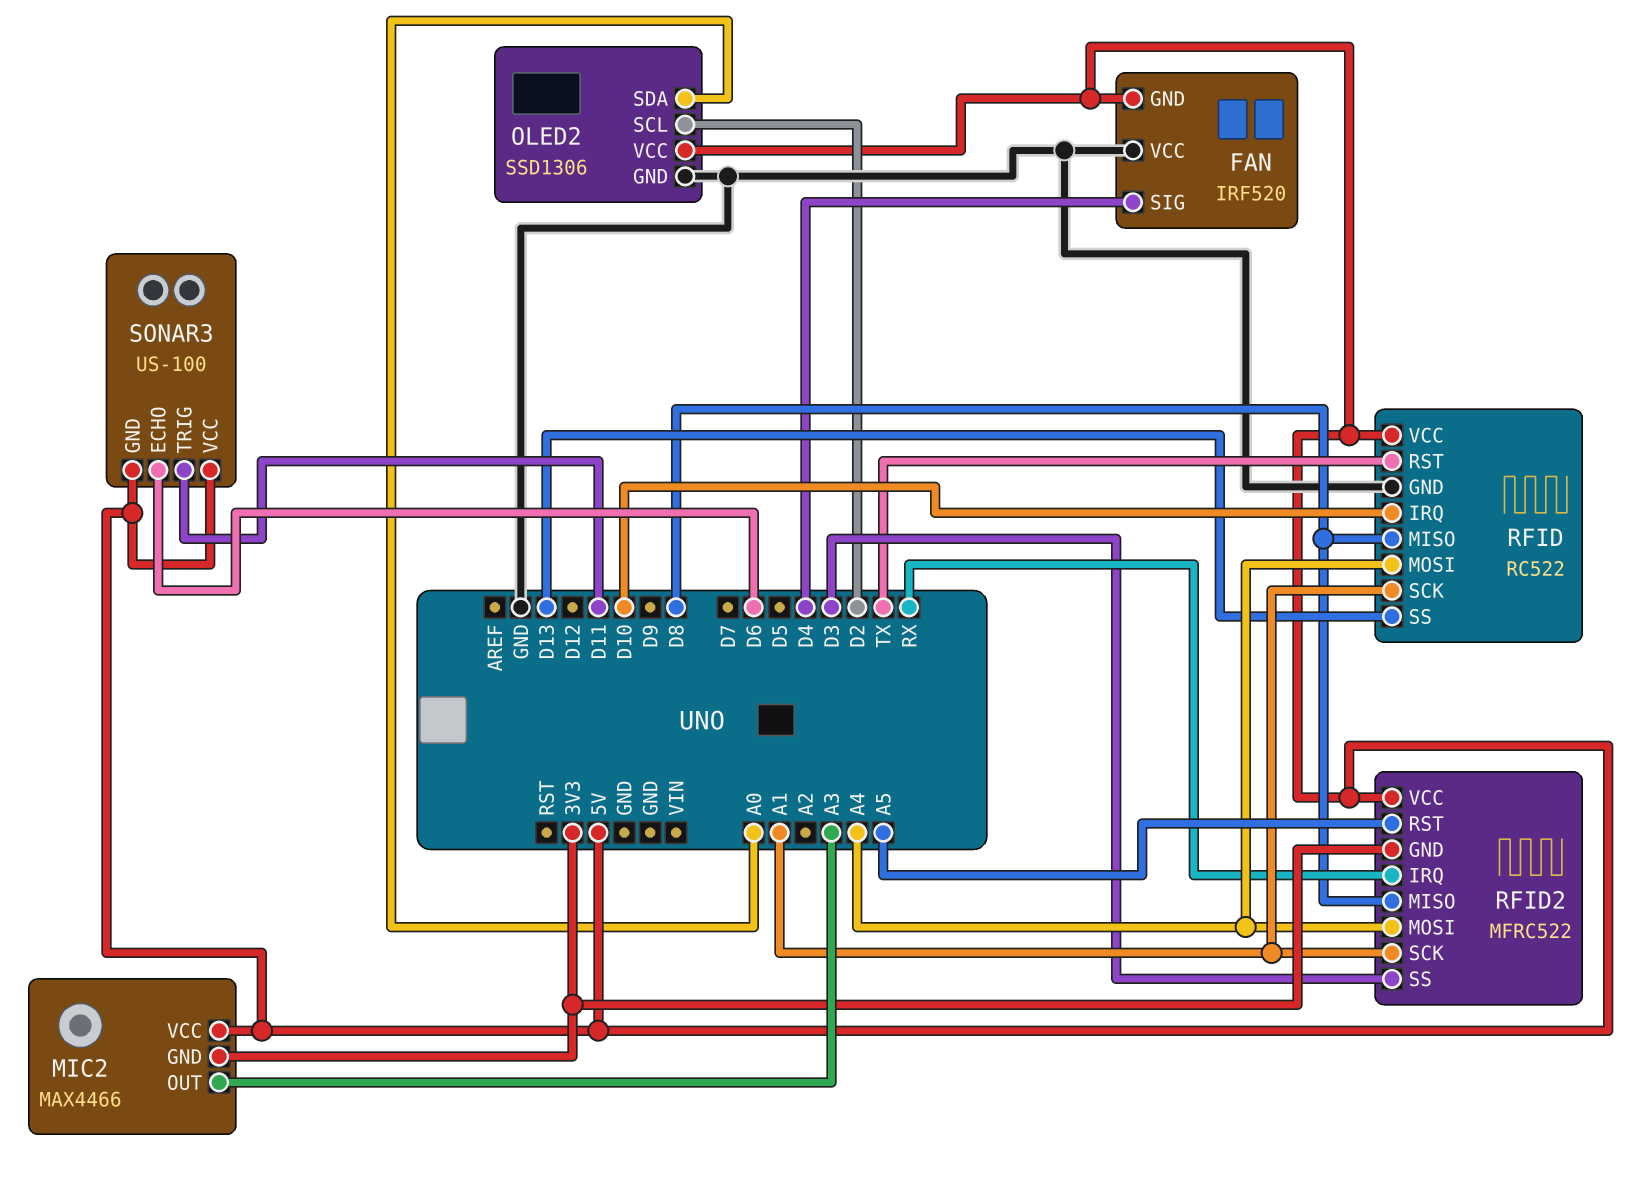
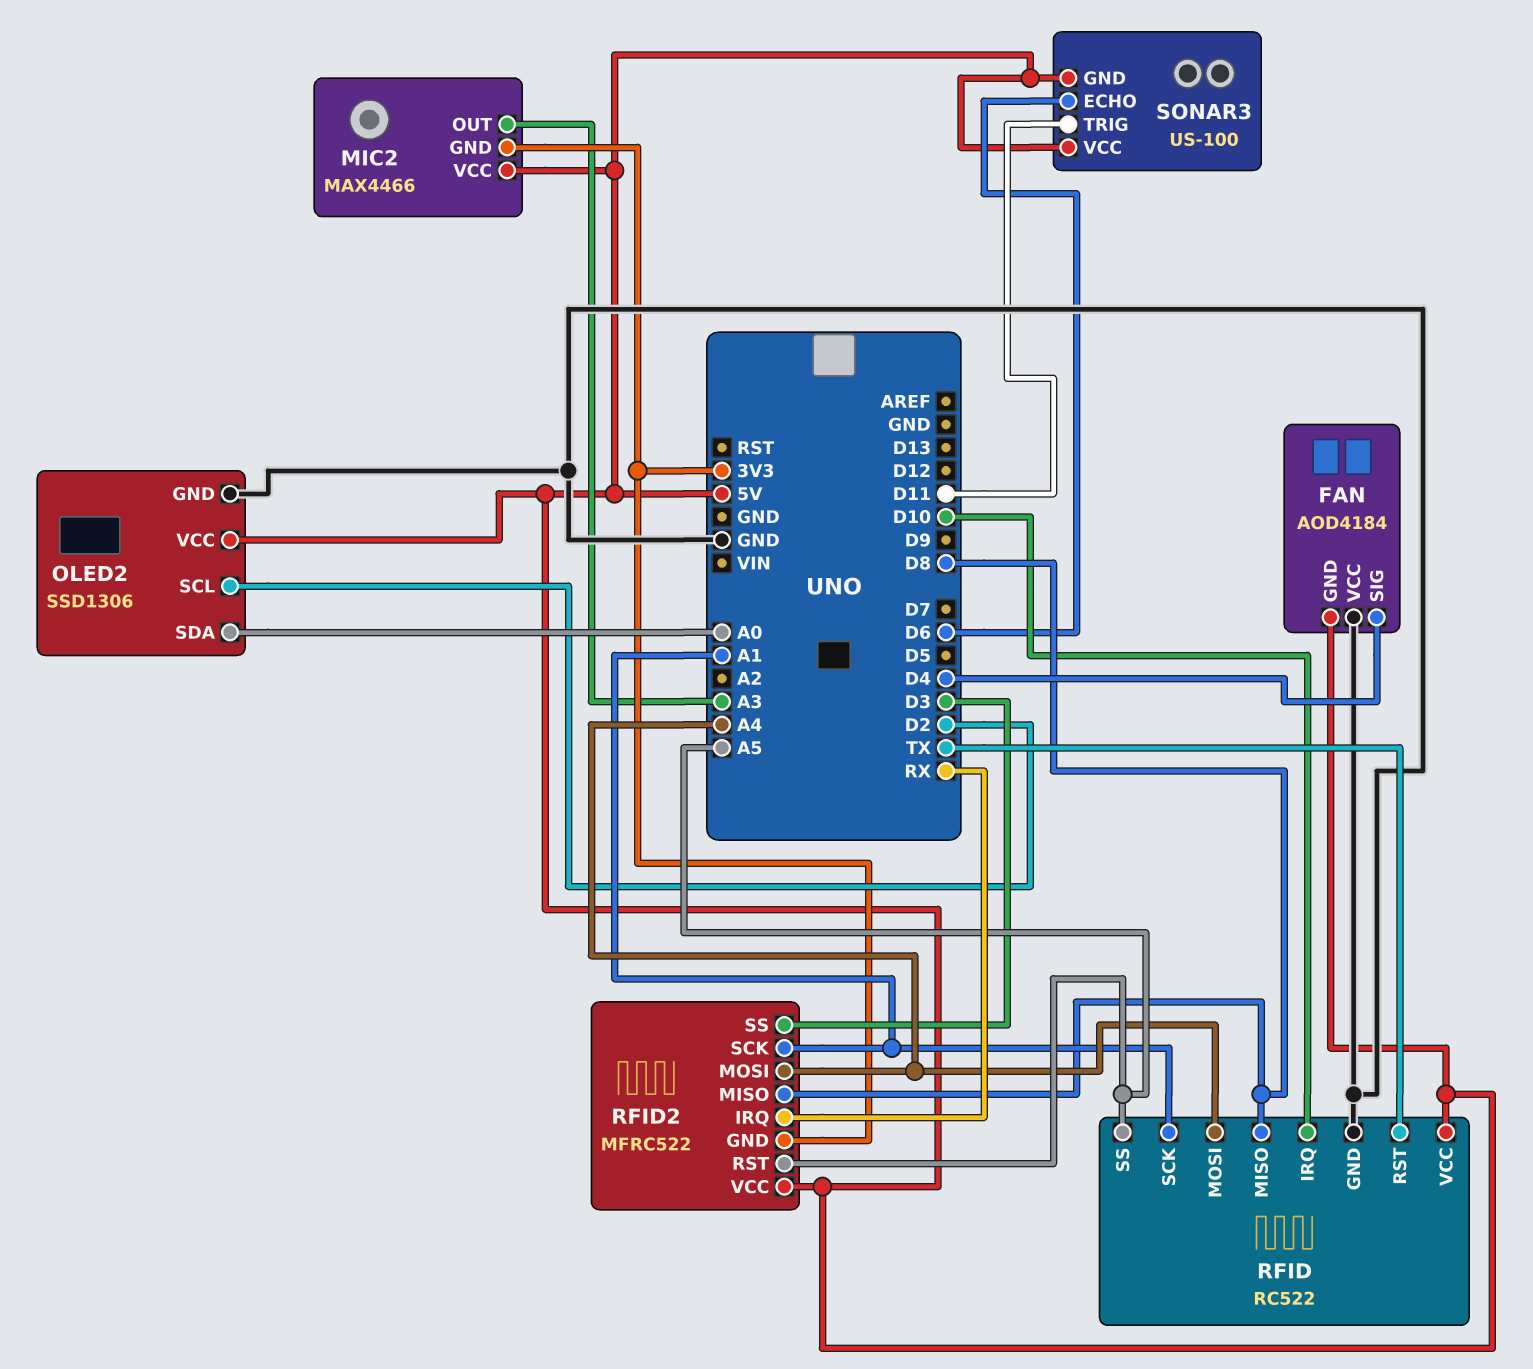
FAN: IRF520 -> AOD4184
RFID pin SS: D13 -> A5

